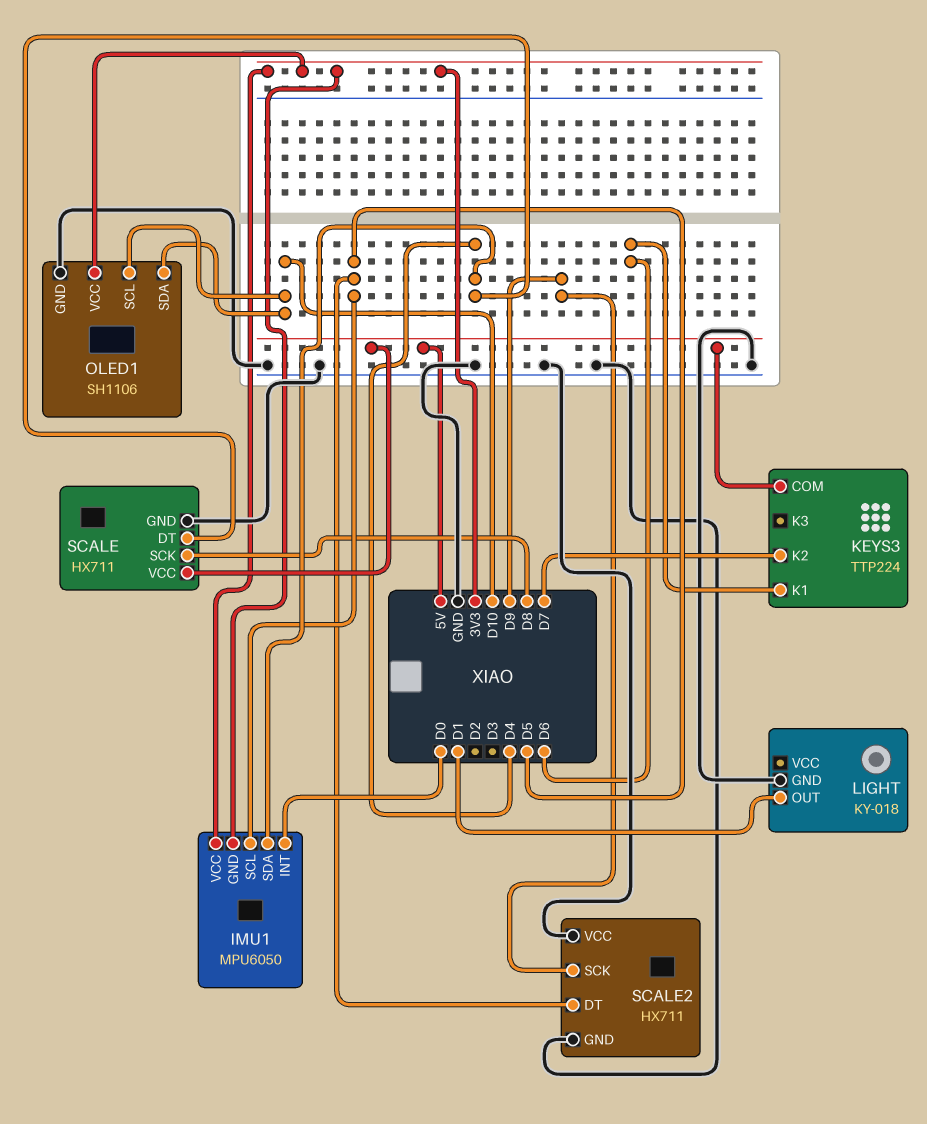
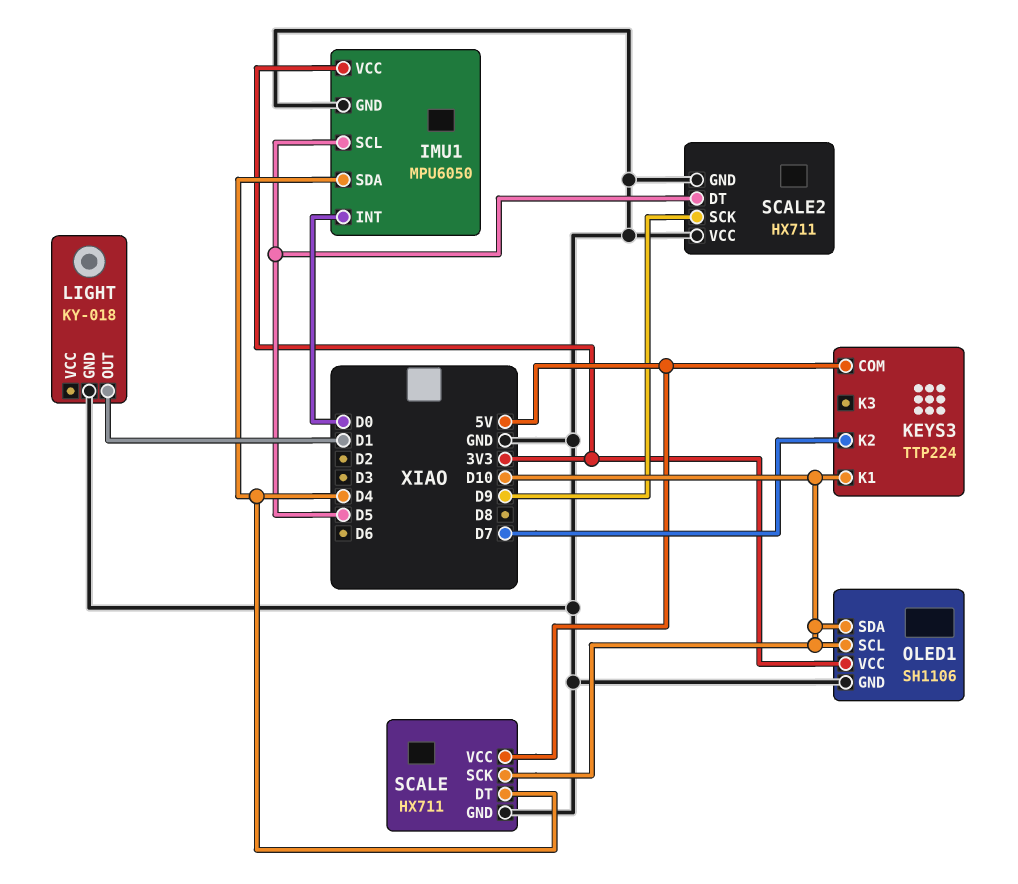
IMU1 pin GND: 3V3 -> GND
KEYS3 pin K1: D6 -> D10
SCALE pin SCK: D8 -> D10

